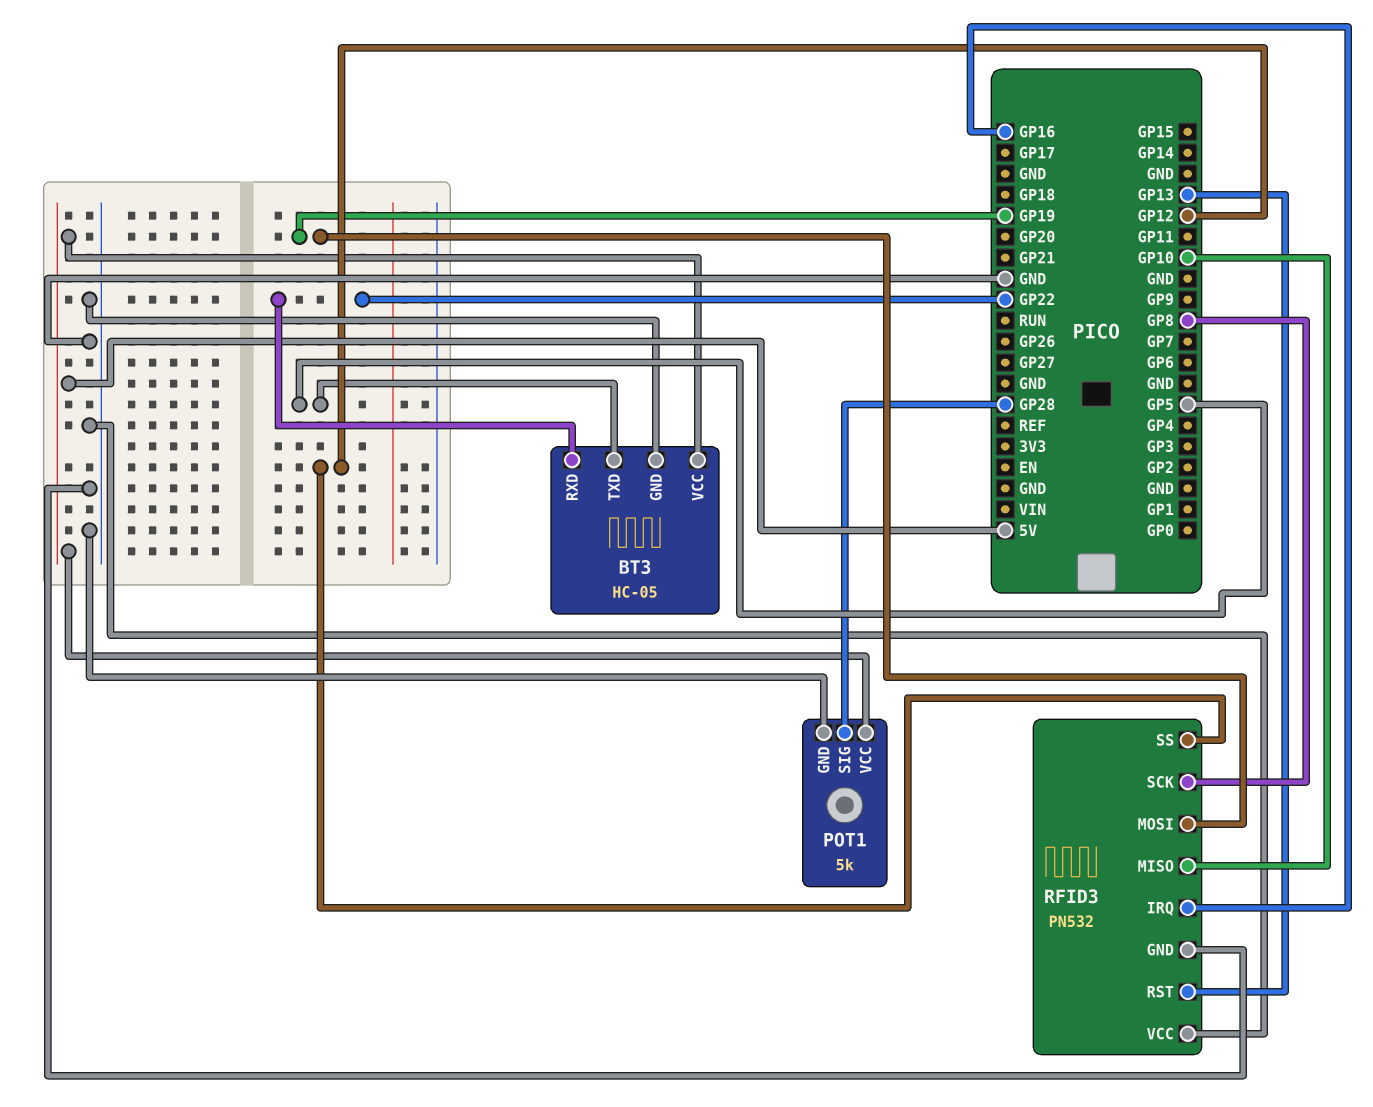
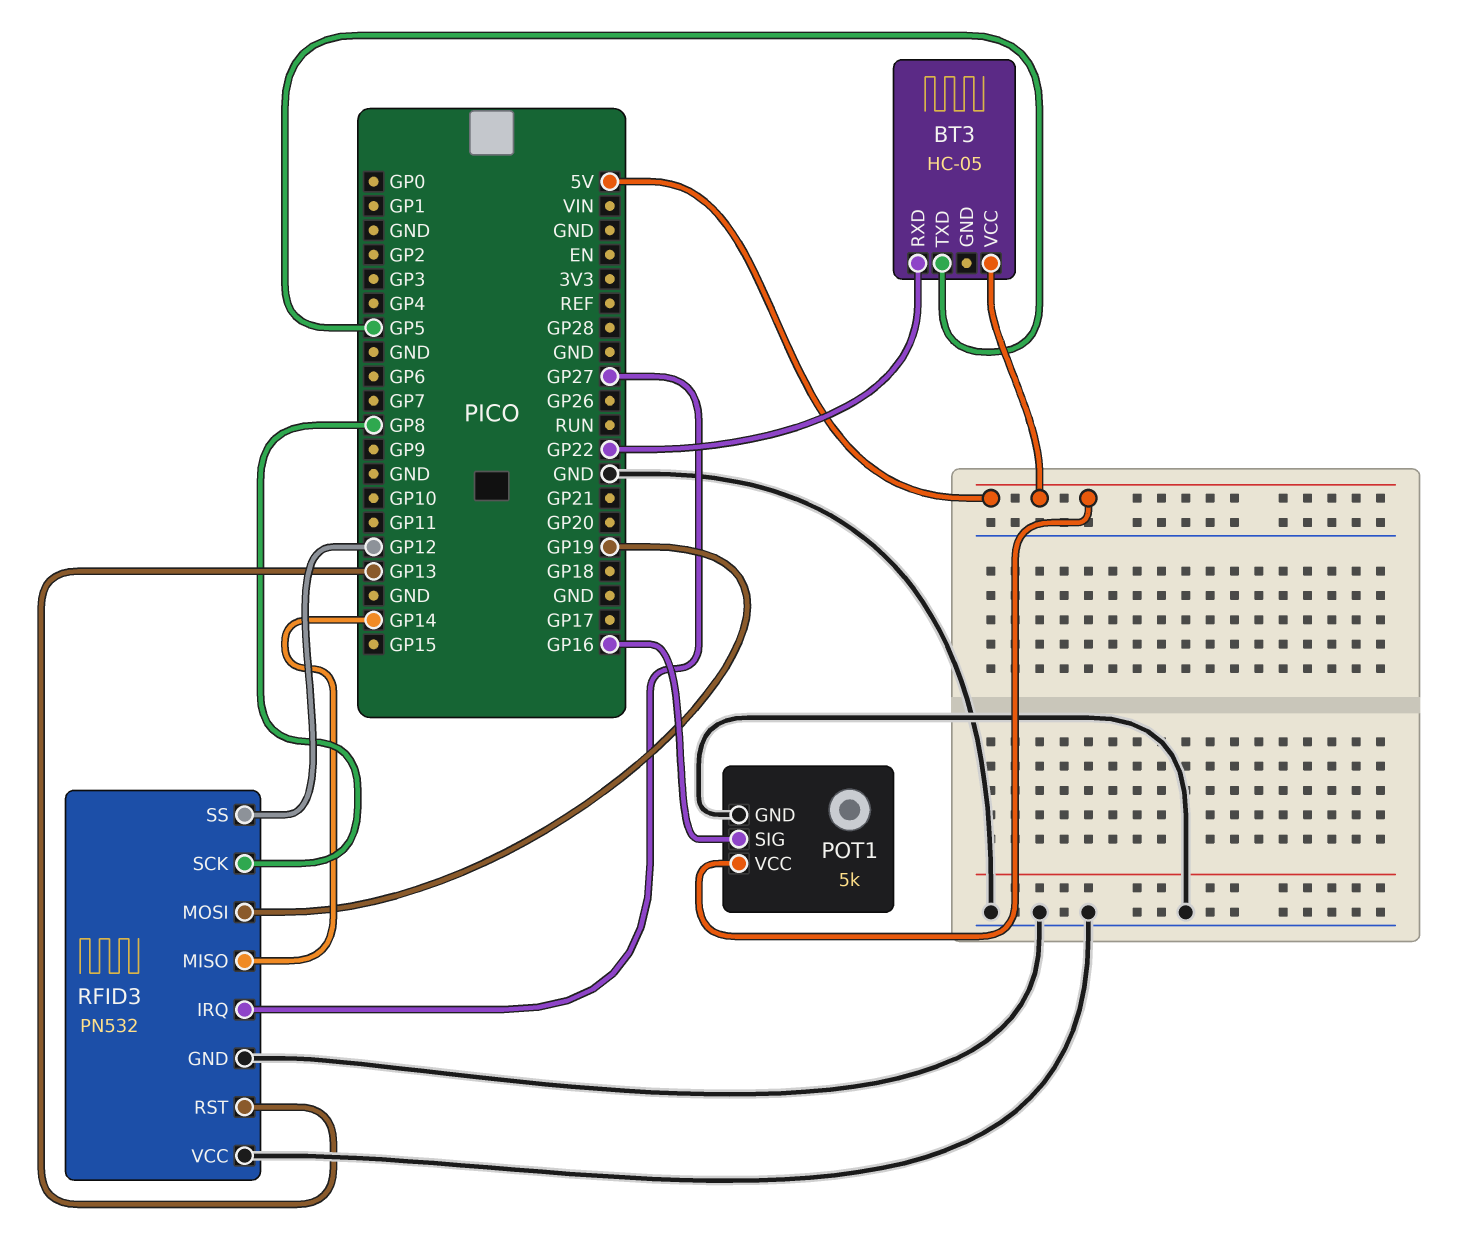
BT3 pin GND: GND -> none
POT1 pin SIG: GP28 -> GP16
RFID3 pin IRQ: GP16 -> GP27
RFID3 pin MISO: GP10 -> GP14

